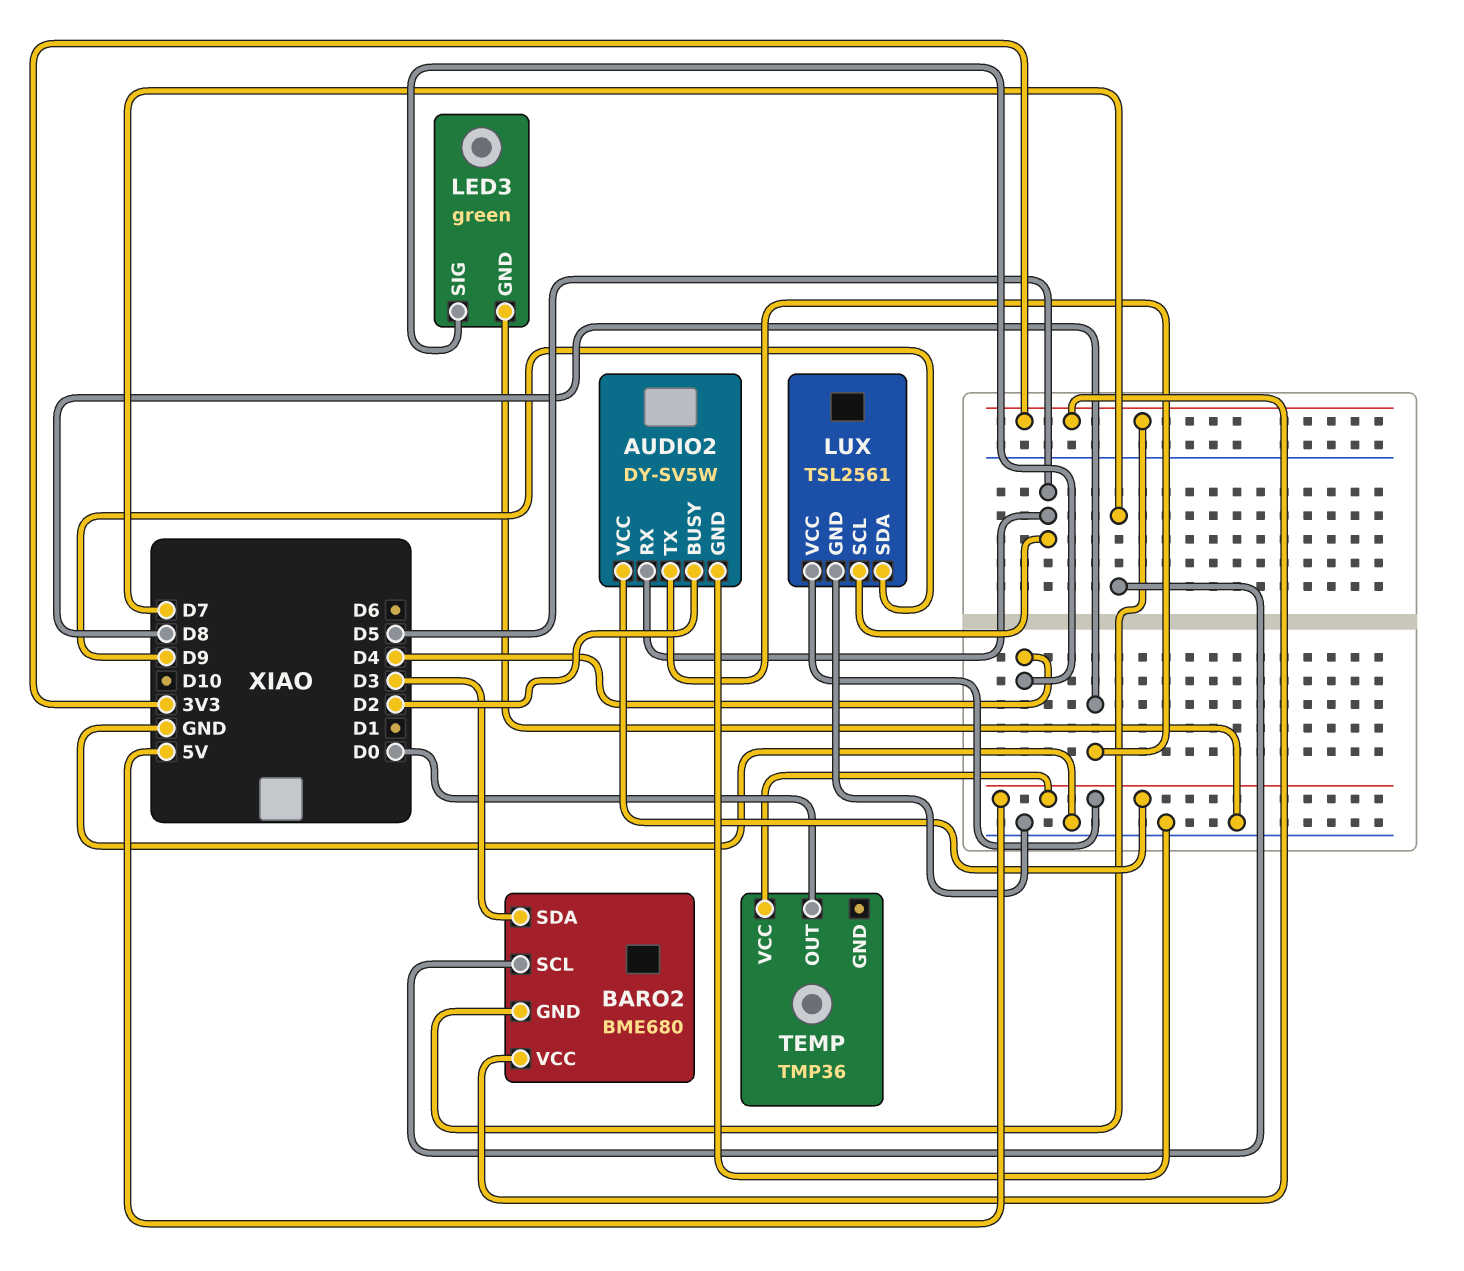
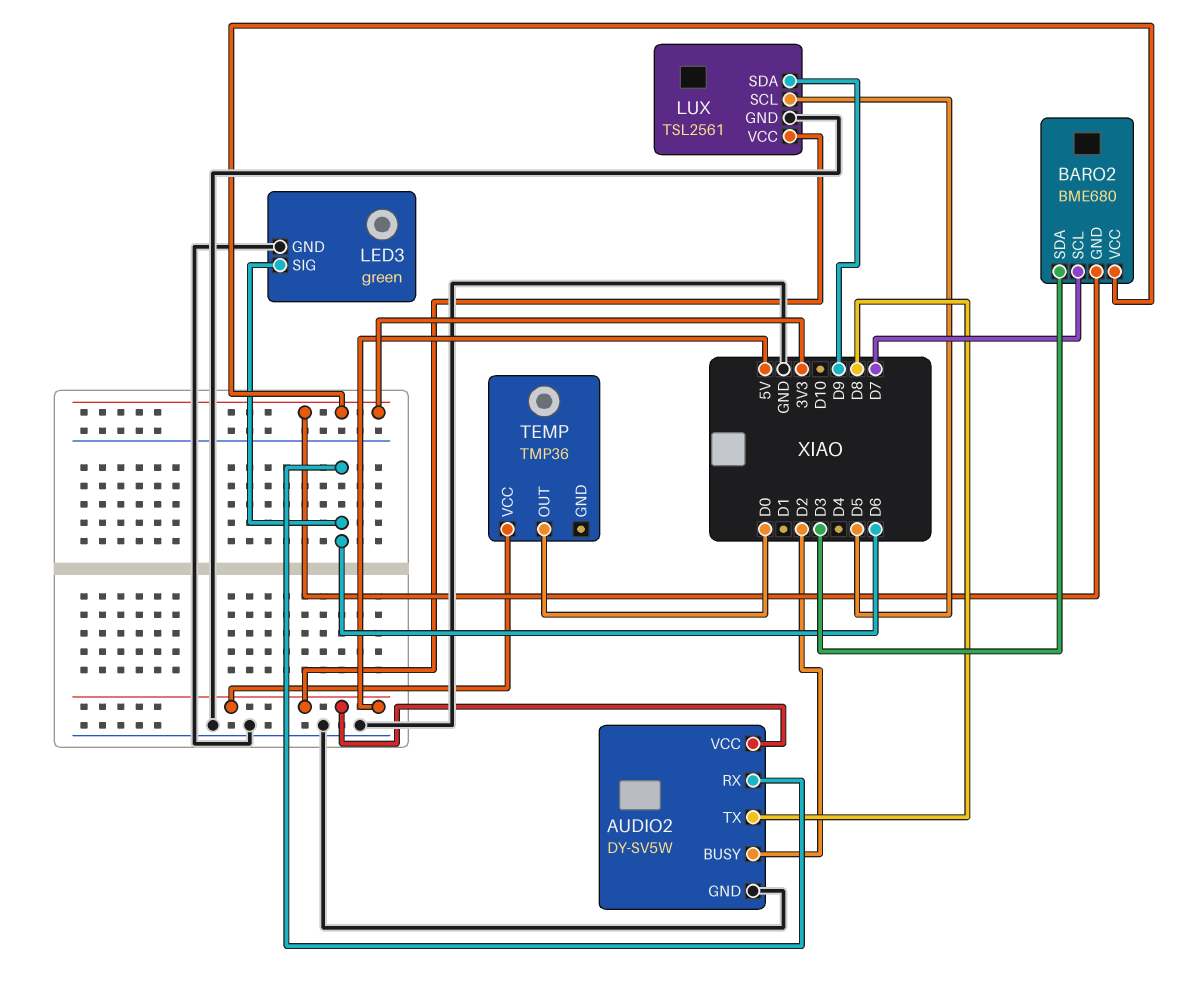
AUDIO2 pin RX: D5 -> D6
LED3 pin SIG: D4 -> D6

